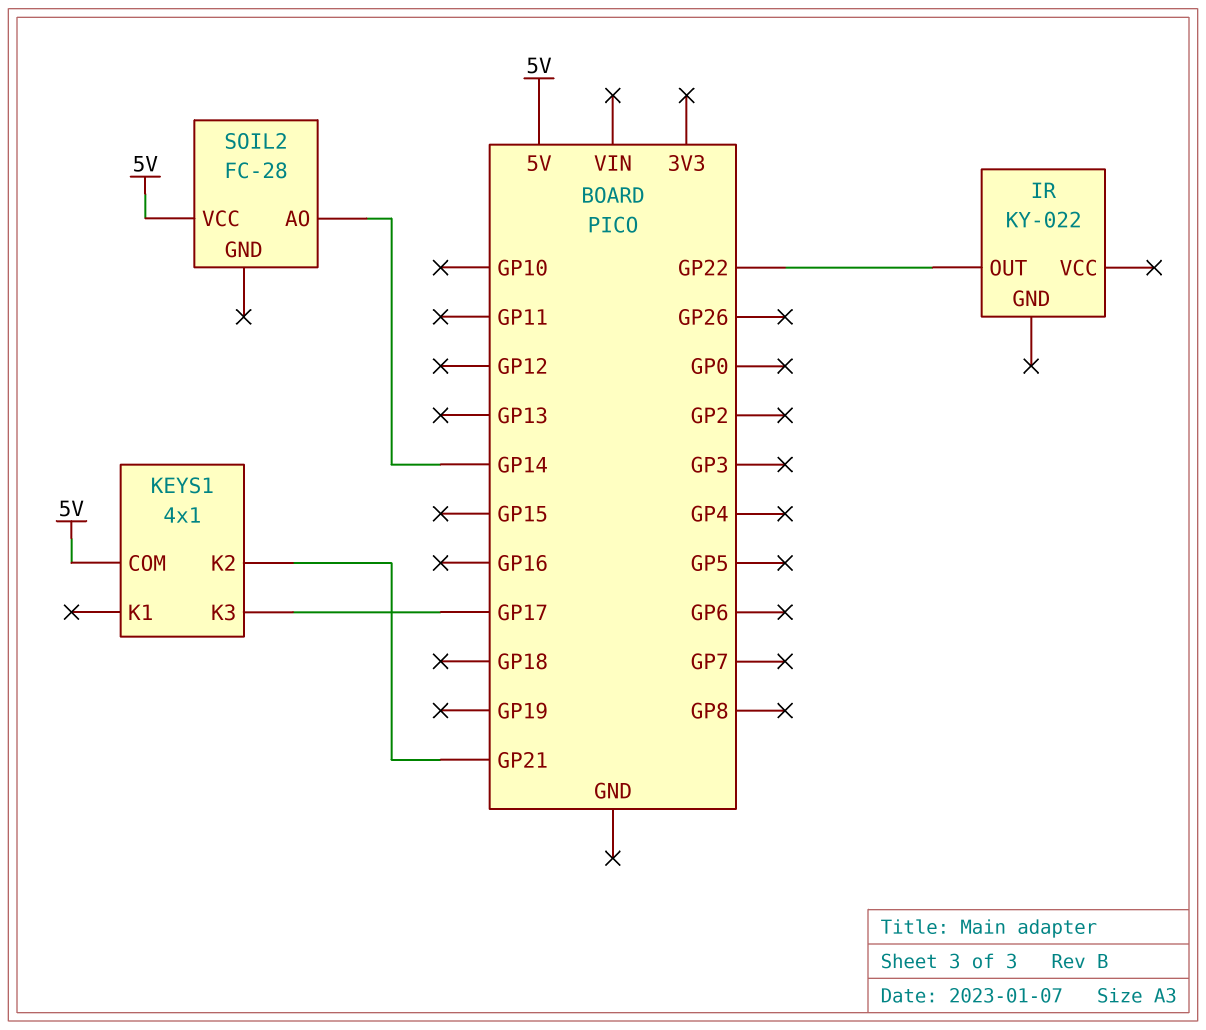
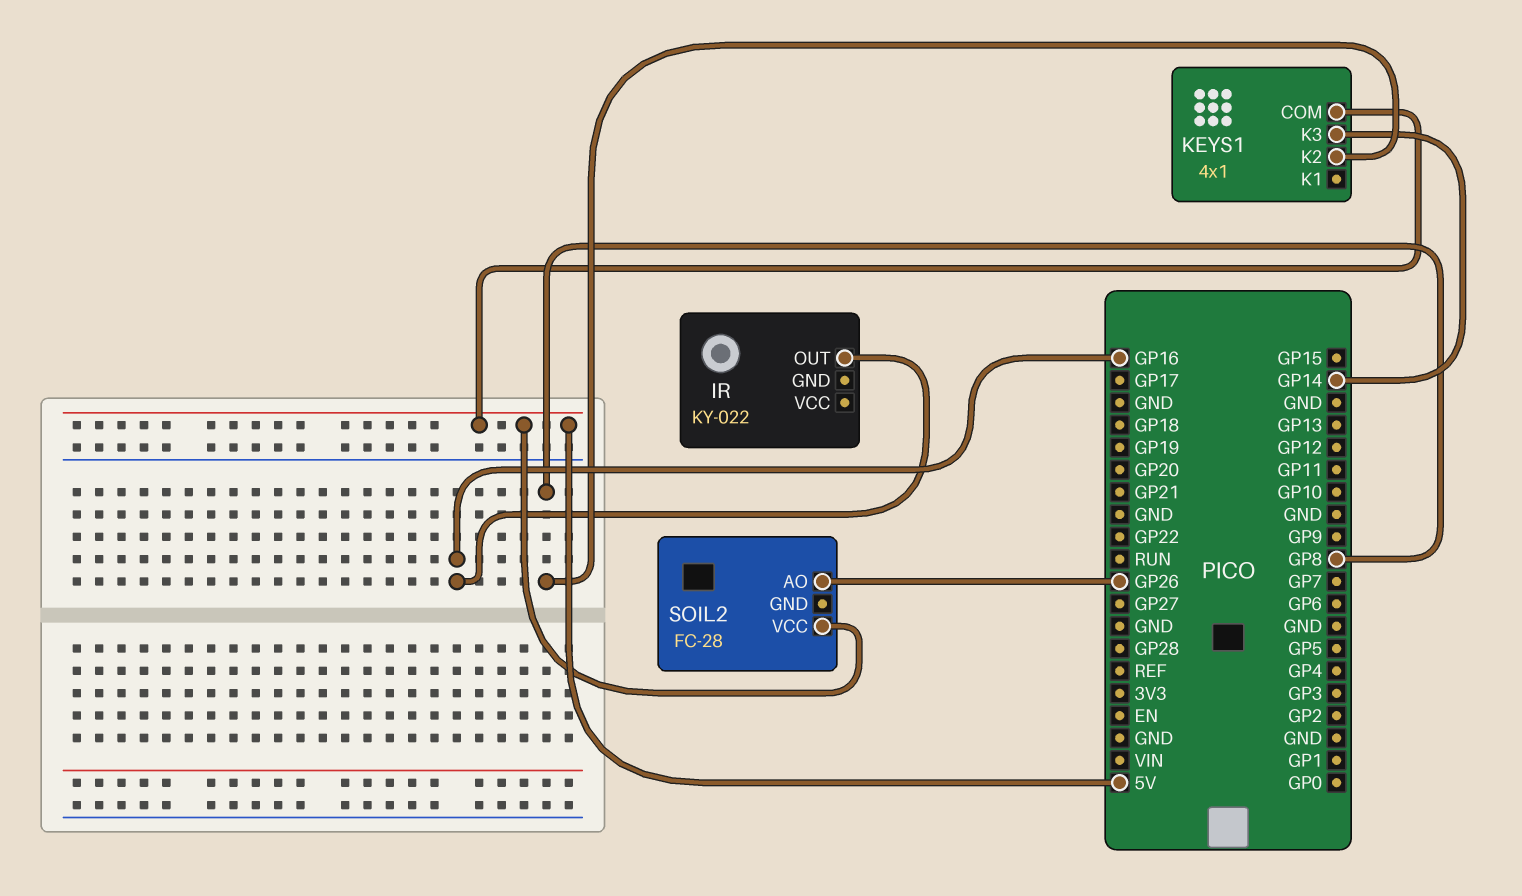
IR pin OUT: GP22 -> GP16
KEYS1 pin K2: GP21 -> GP8
KEYS1 pin K3: GP17 -> GP14
SOIL2 pin AO: GP14 -> GP26

